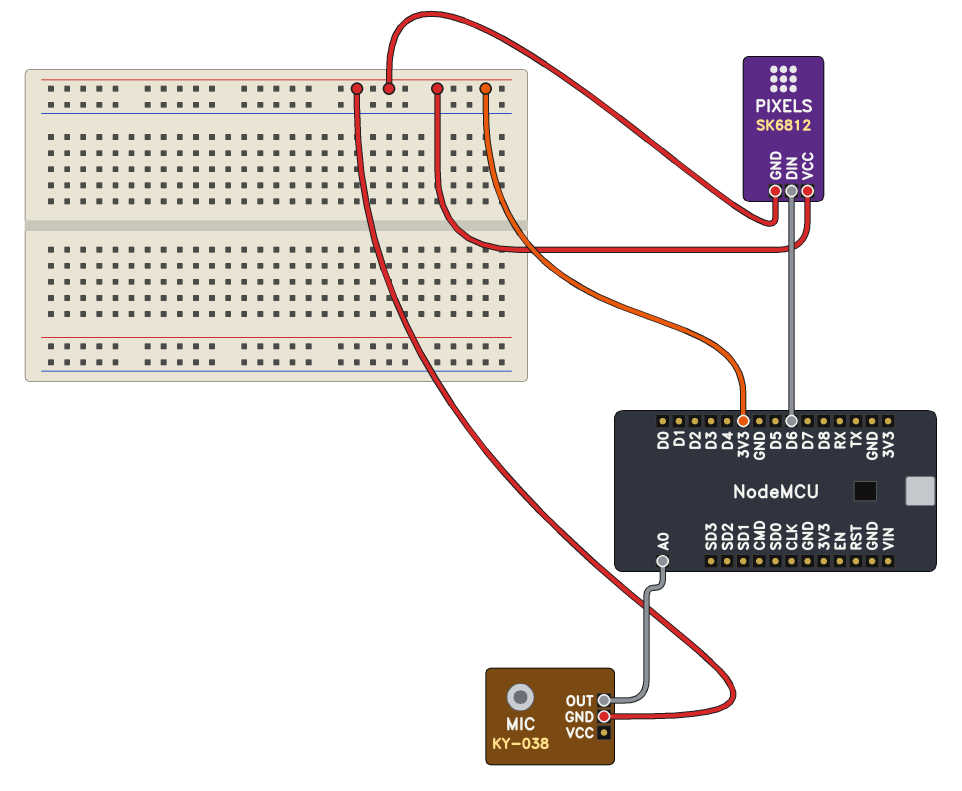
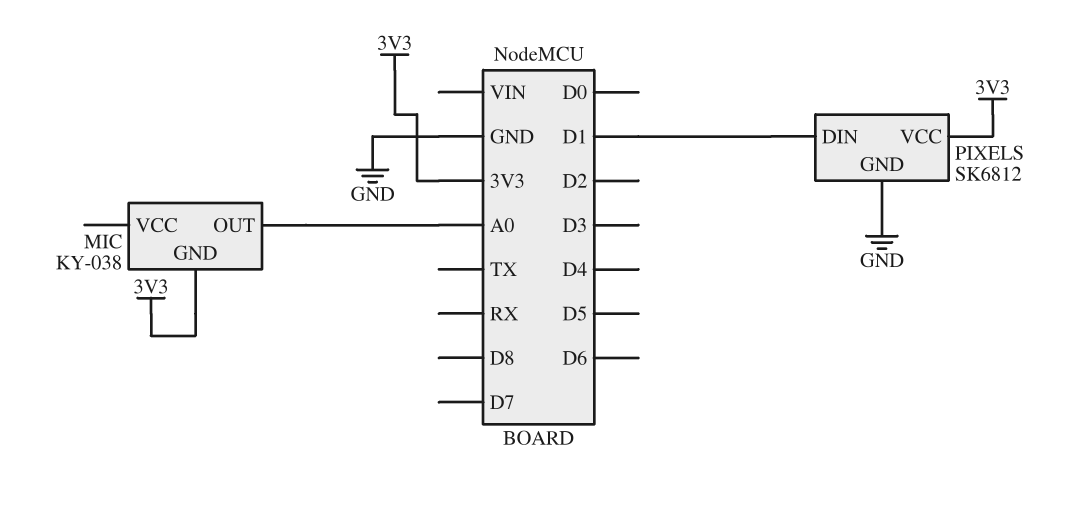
PIXELS pin DIN: D6 -> D1
PIXELS pin GND: 3V3 -> GND

